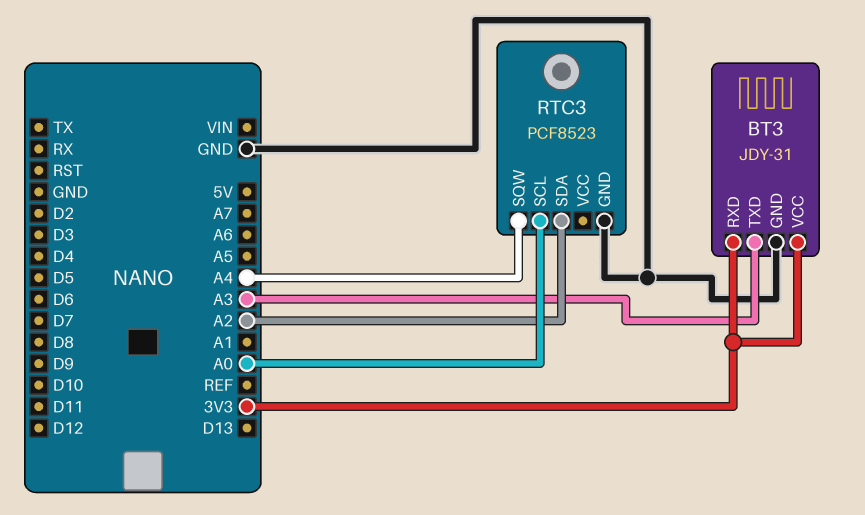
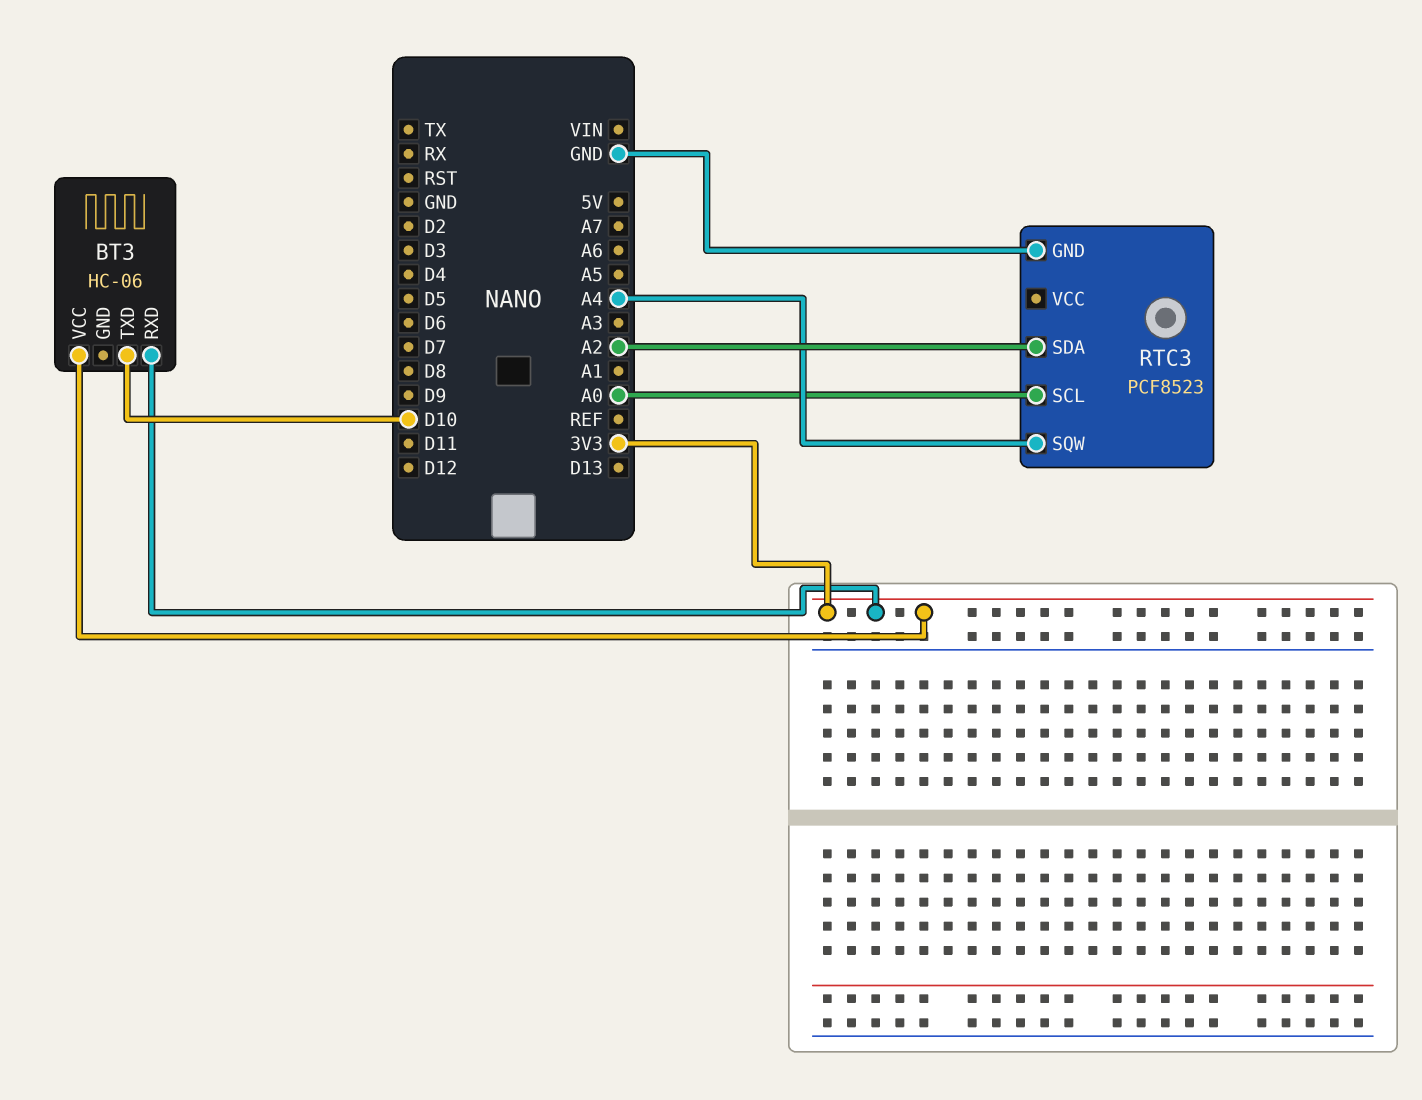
BT3: JDY-31 -> HC-06
BT3 pin GND: GND -> none
BT3 pin TXD: A3 -> D10

